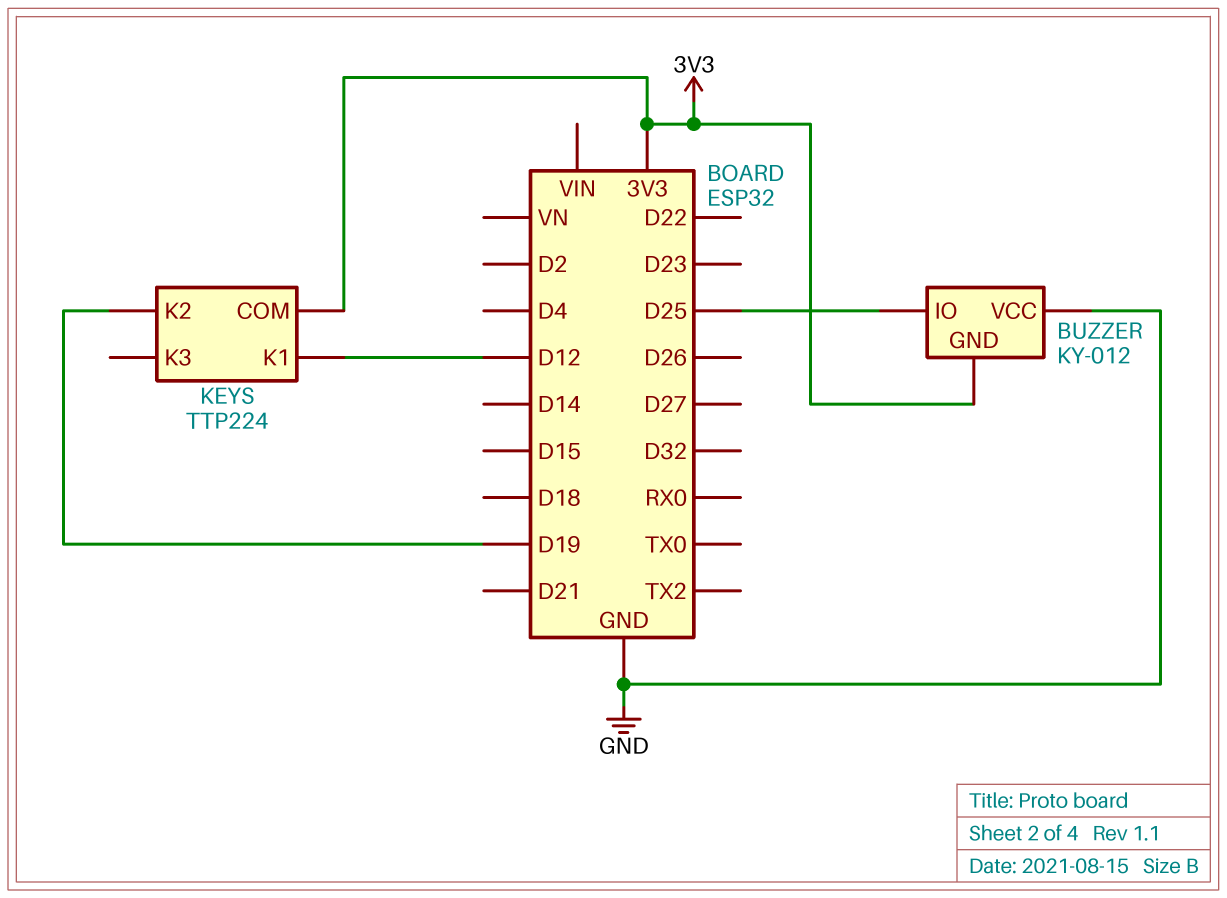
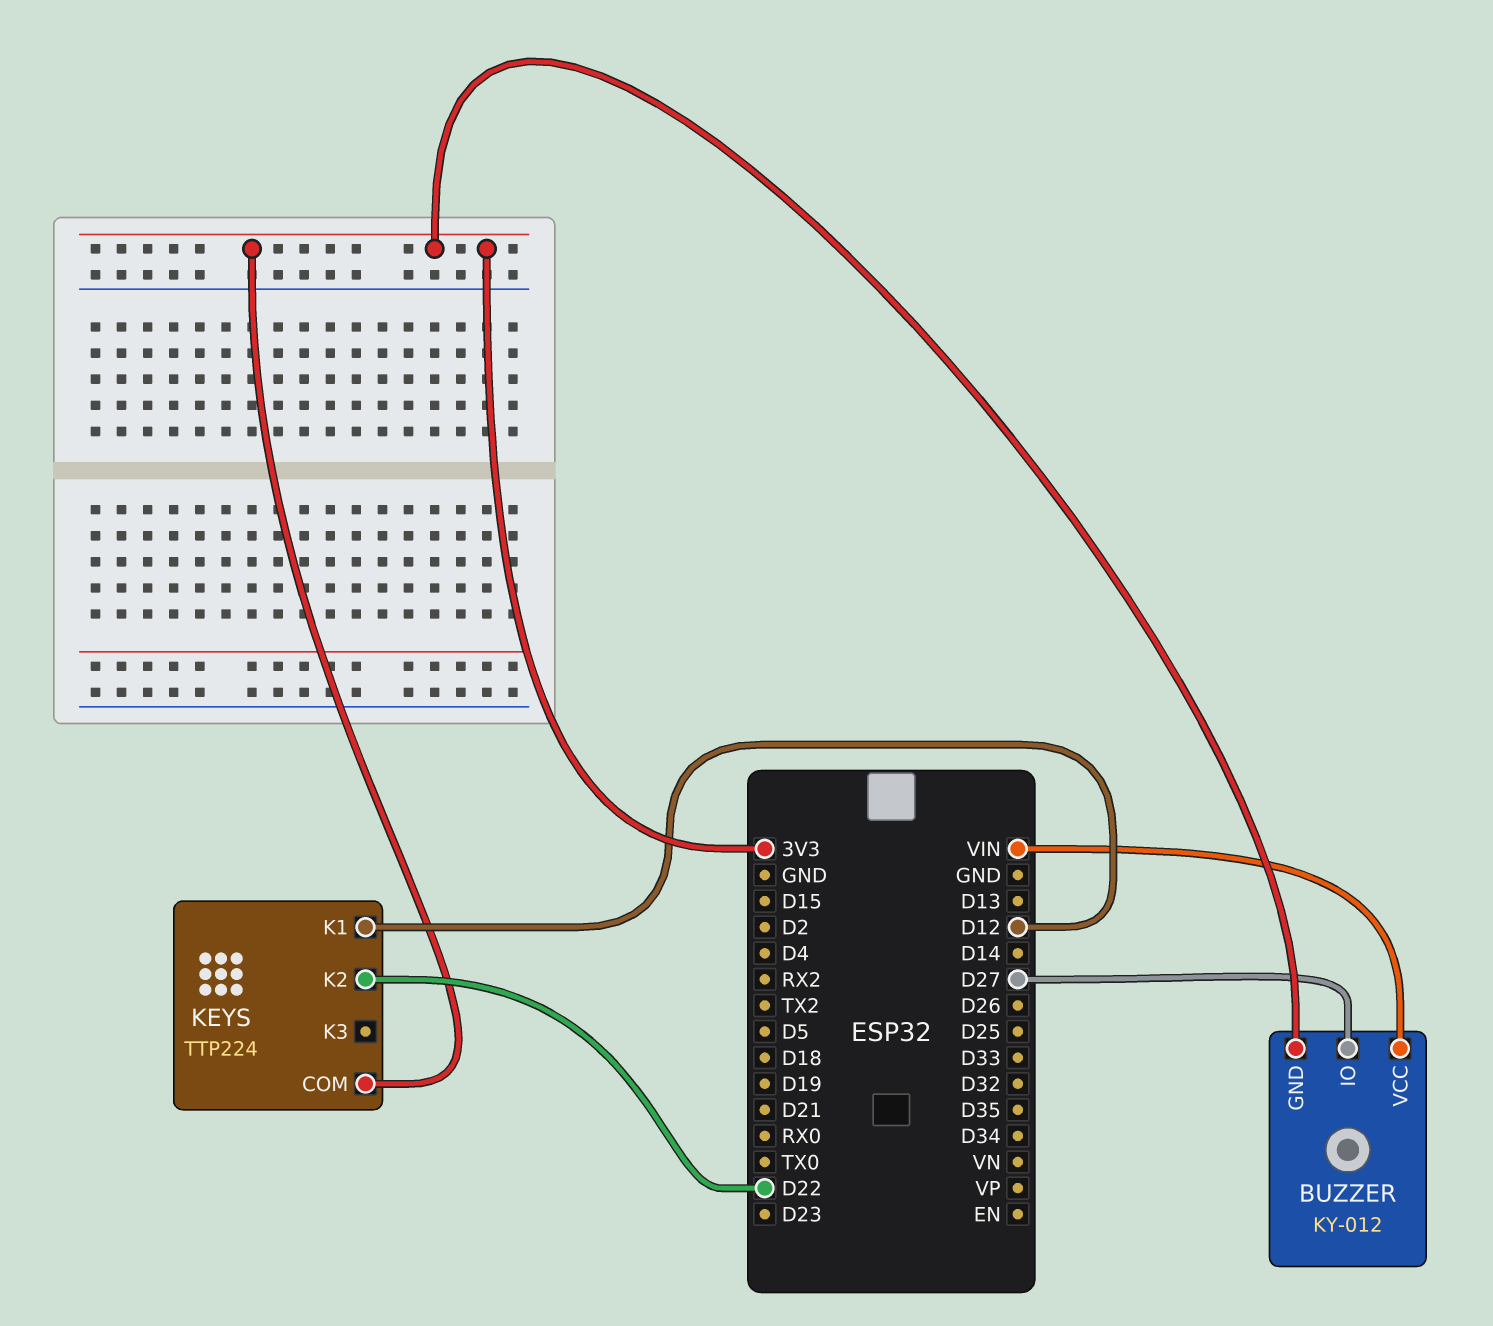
BUZZER pin IO: D25 -> D27
BUZZER pin VCC: GND -> VIN
KEYS pin K2: D19 -> D22

